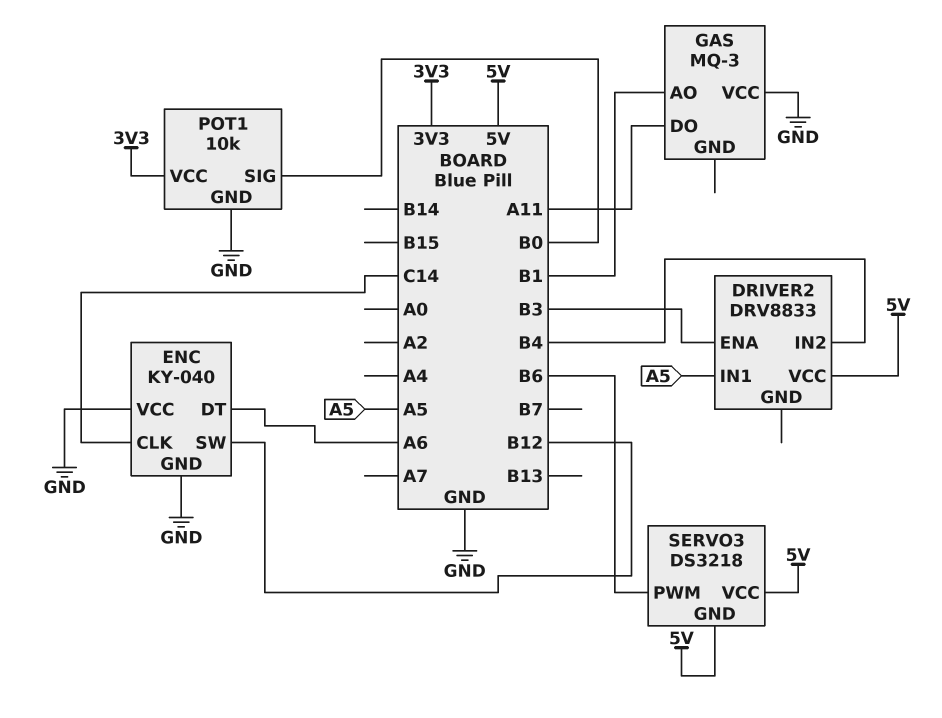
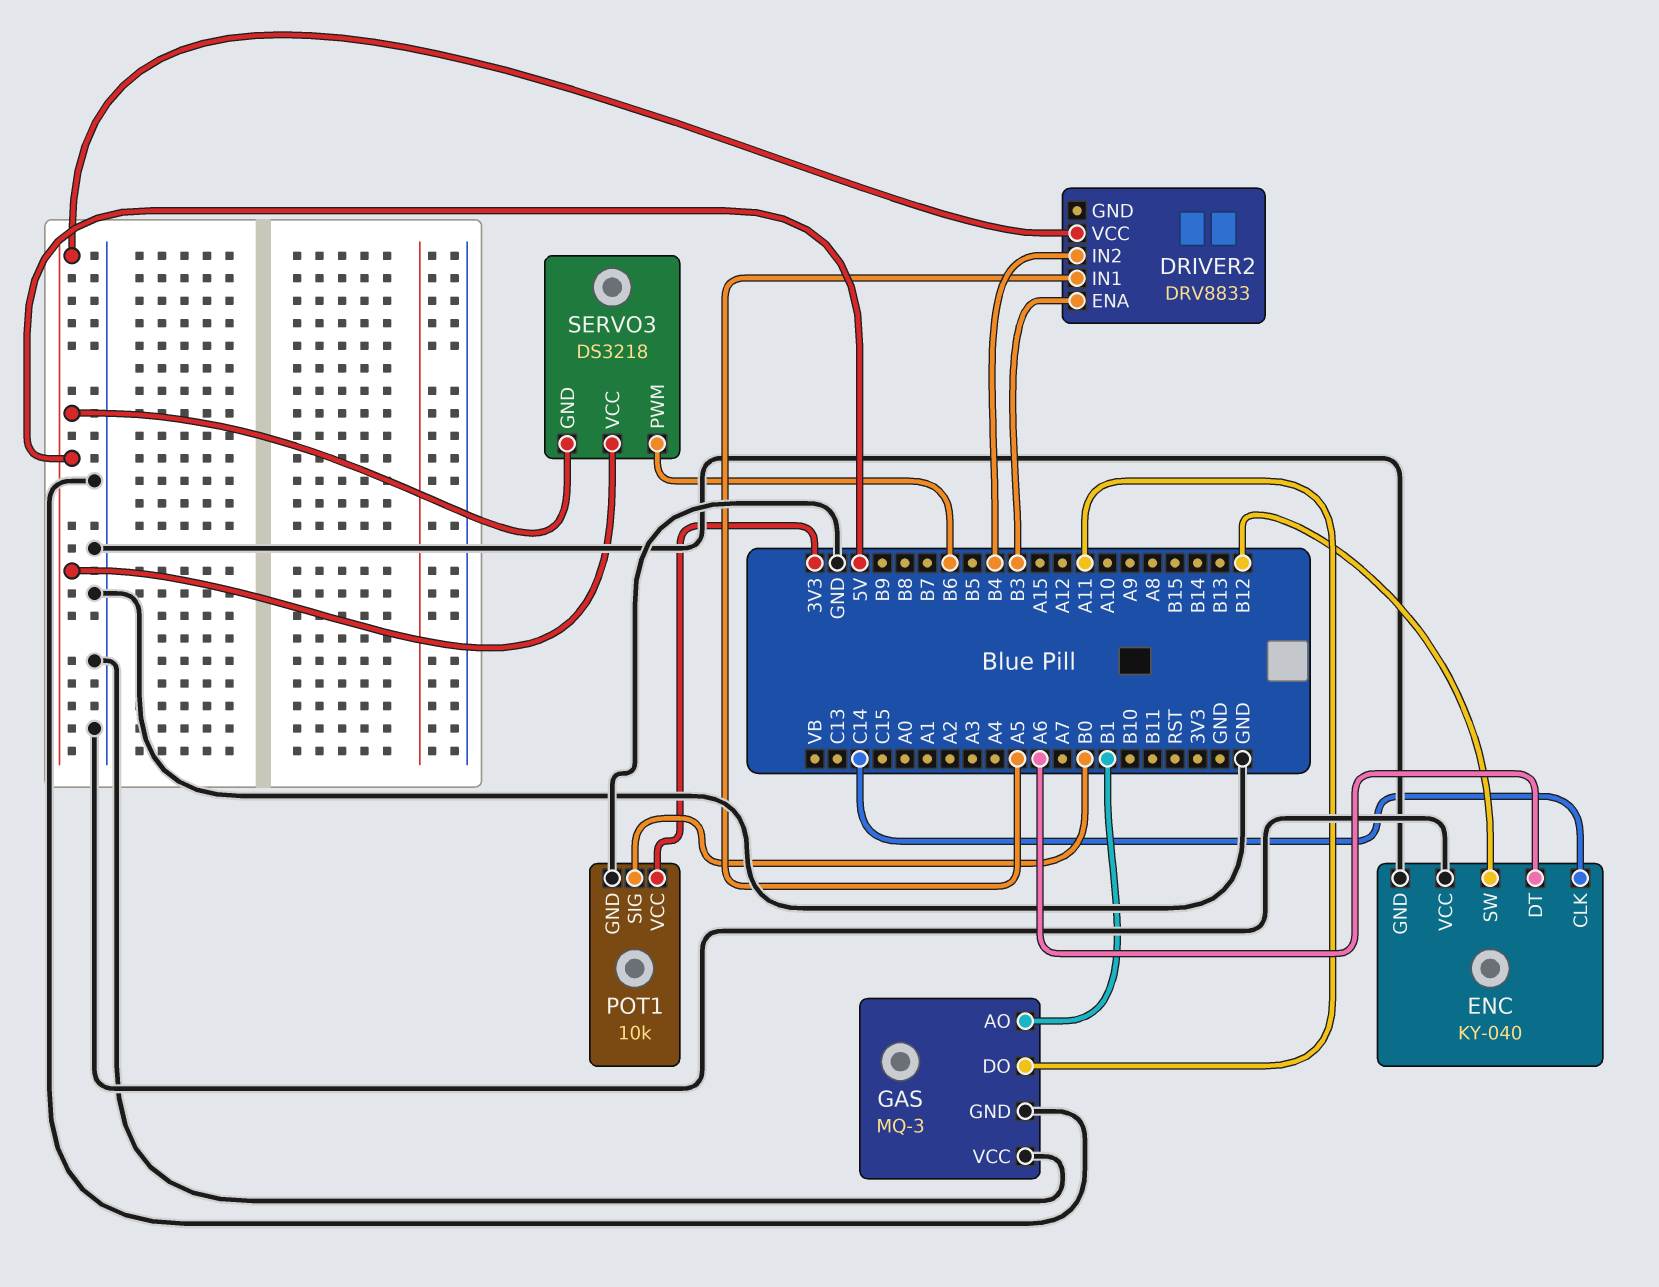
GAS pin GND: none -> GND

